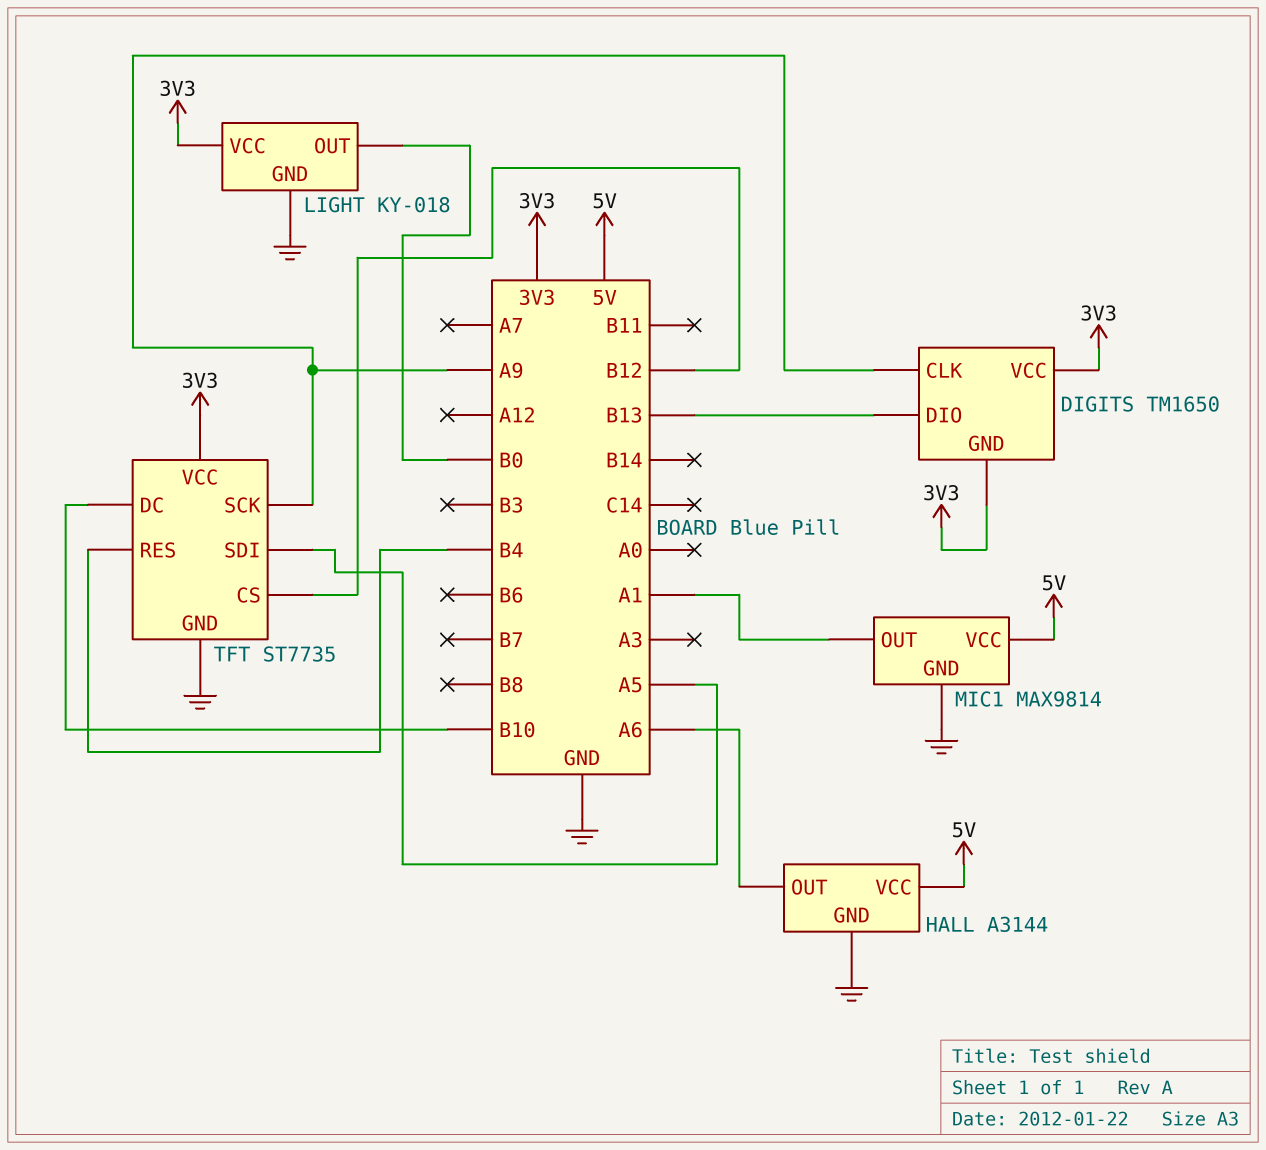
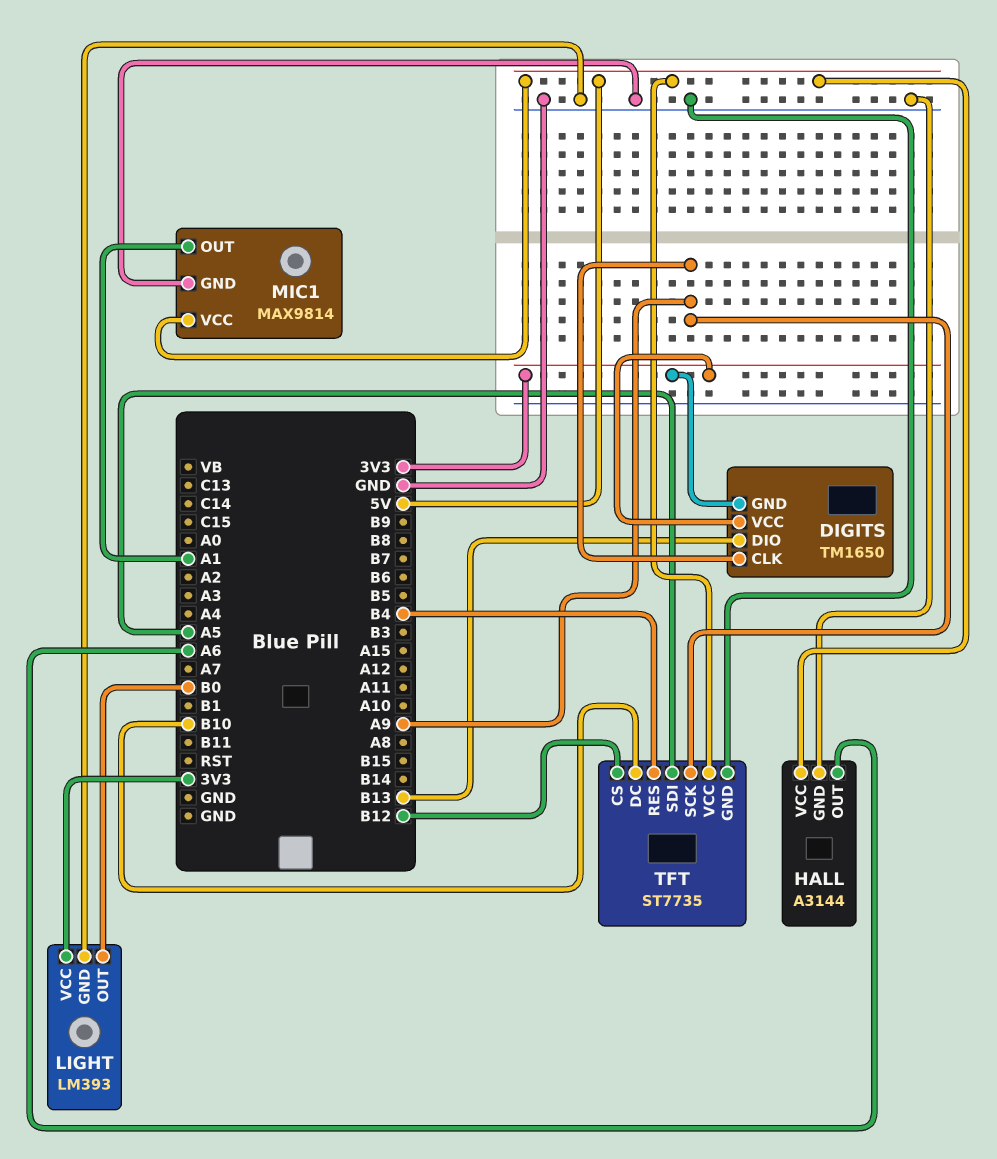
LIGHT: KY-018 -> LM393
TFT pin VCC: 3V3 -> 5V

